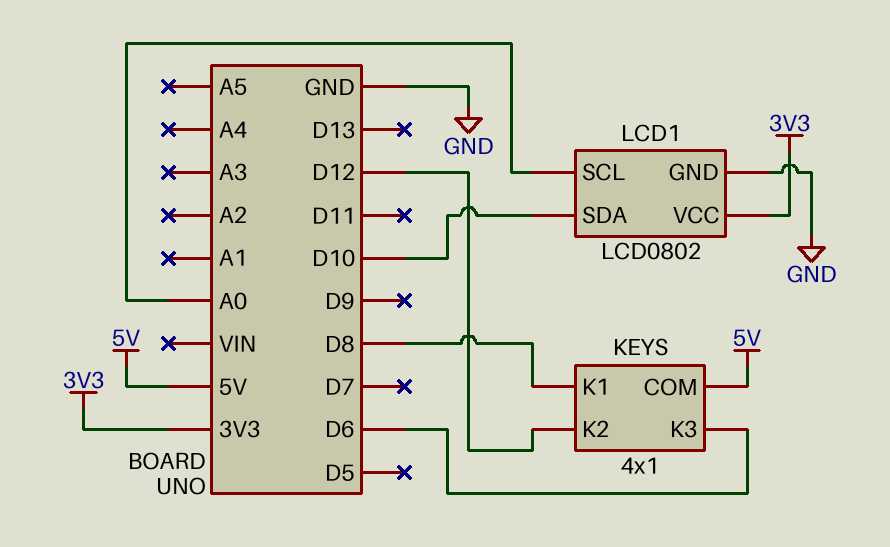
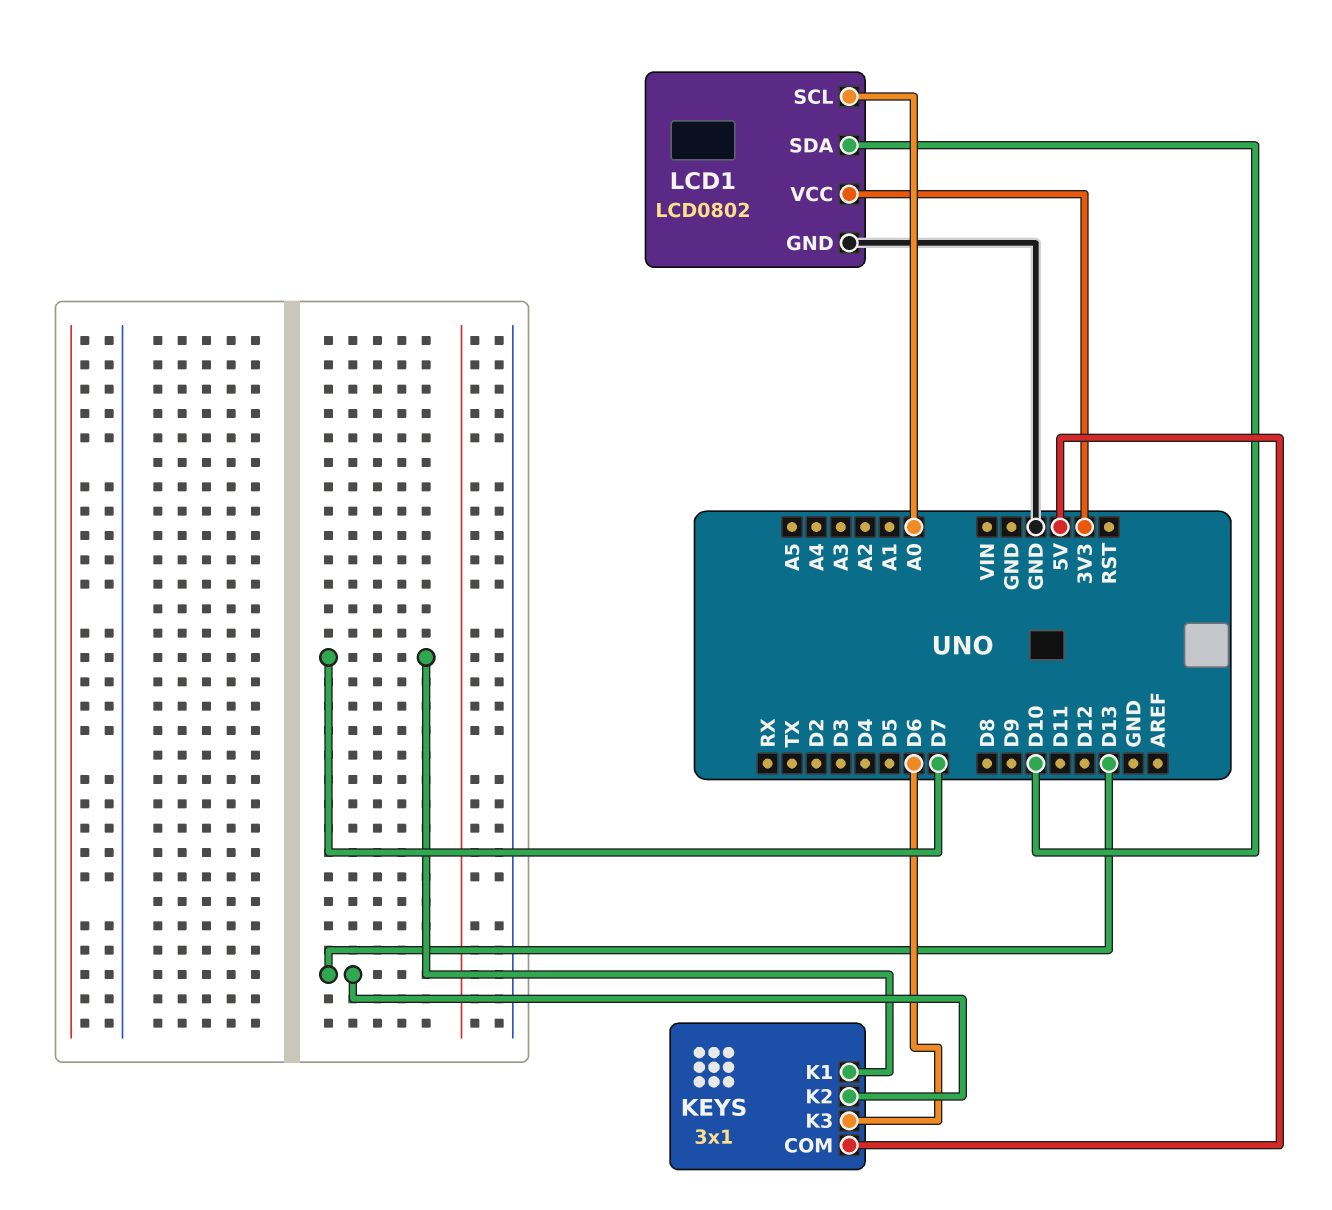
KEYS: 4x1 -> 3x1
KEYS pin K1: D8 -> D7
KEYS pin K2: D12 -> D13

